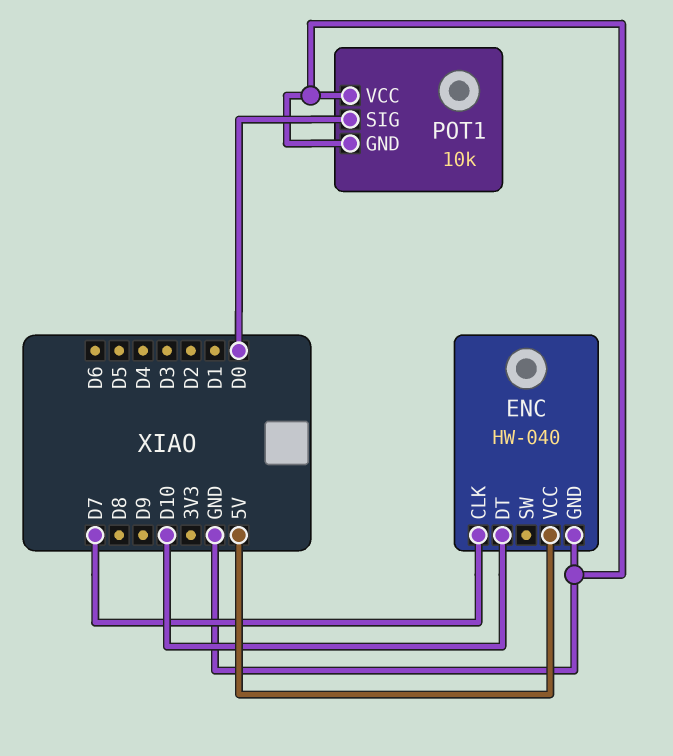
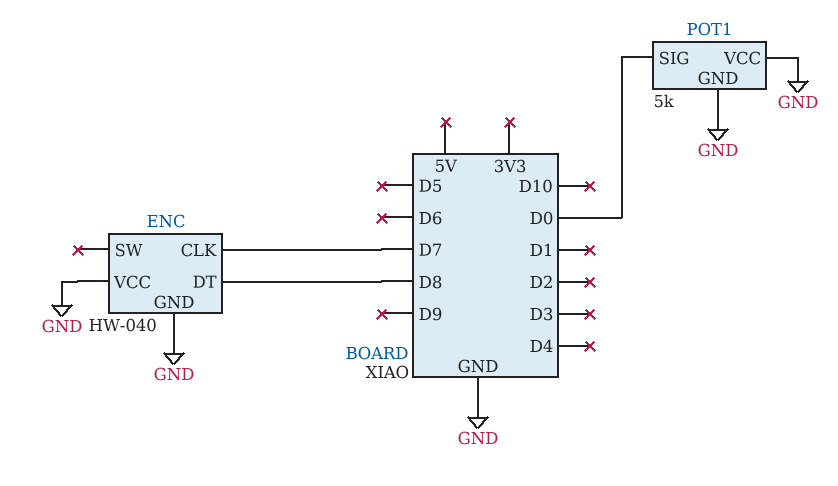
ENC pin DT: D10 -> D8
ENC pin VCC: 5V -> GND
POT1: 10k -> 5k

